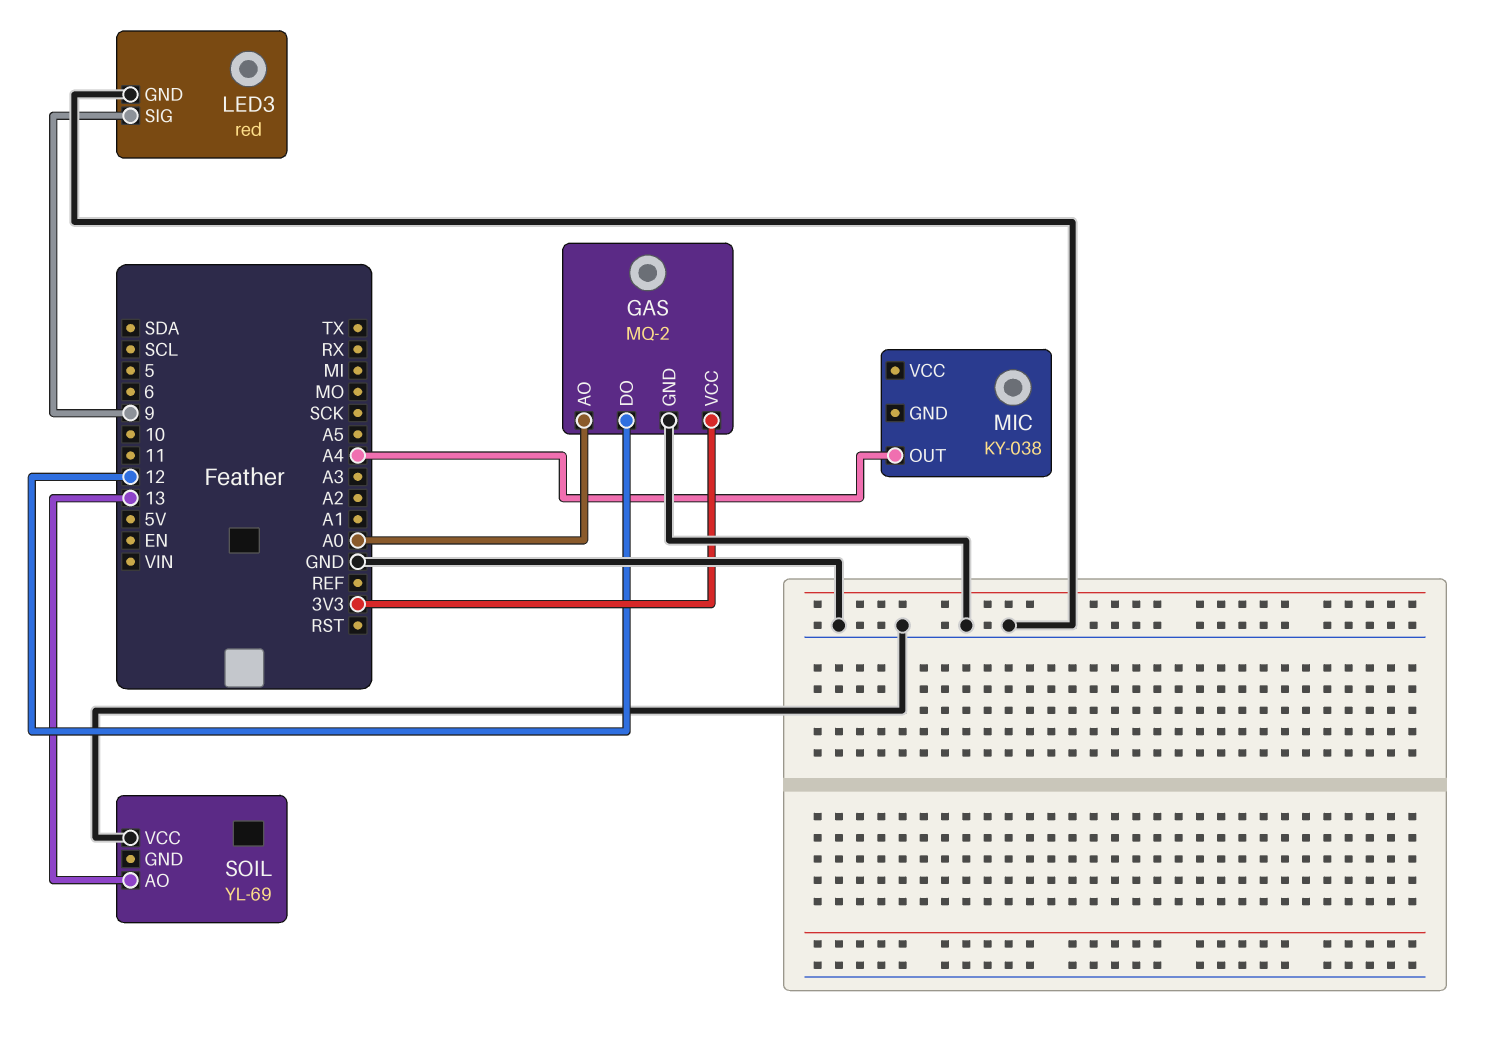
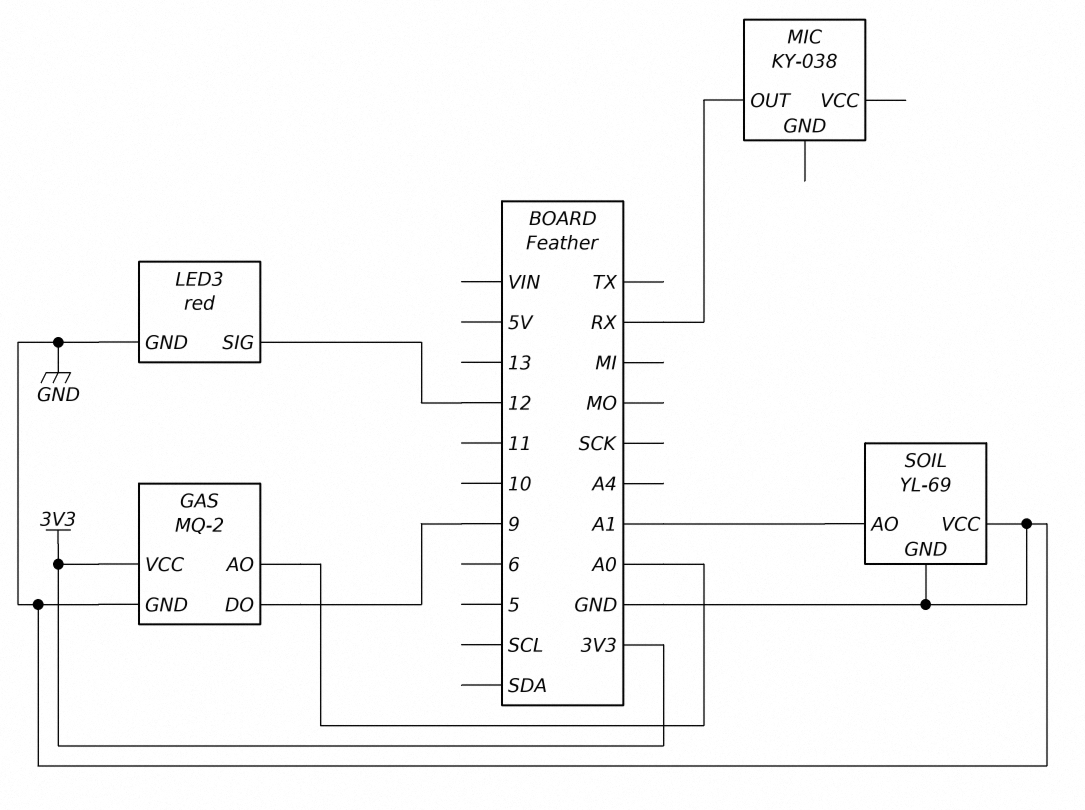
GAS pin DO: 12 -> 9
LED3 pin SIG: 9 -> 12
MIC pin OUT: A4 -> RX
SOIL pin AO: 13 -> A1
SOIL pin GND: none -> GND

